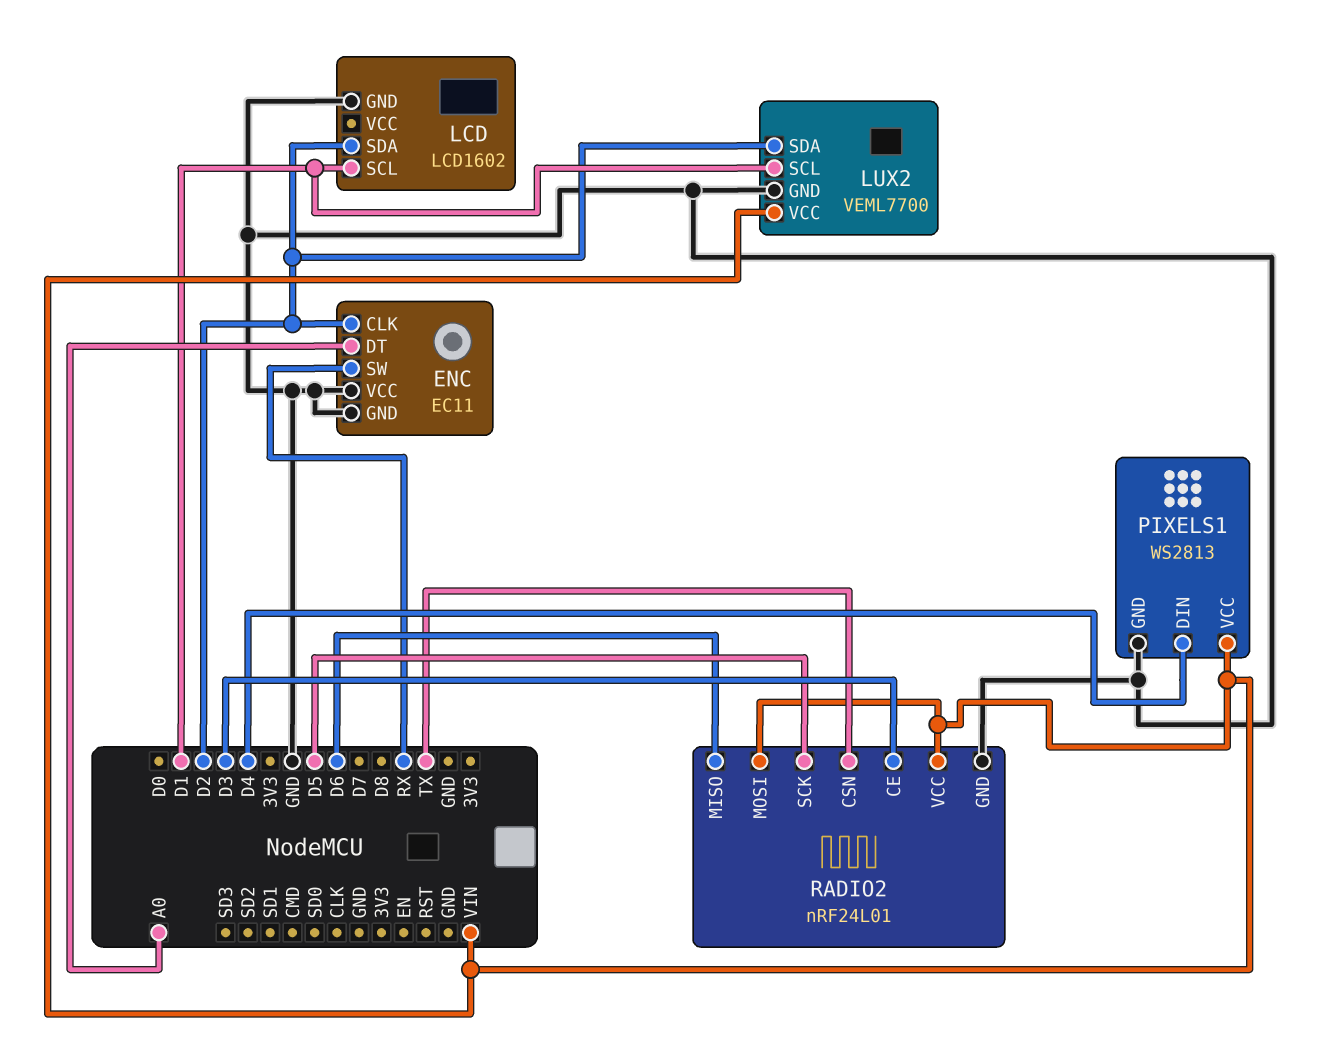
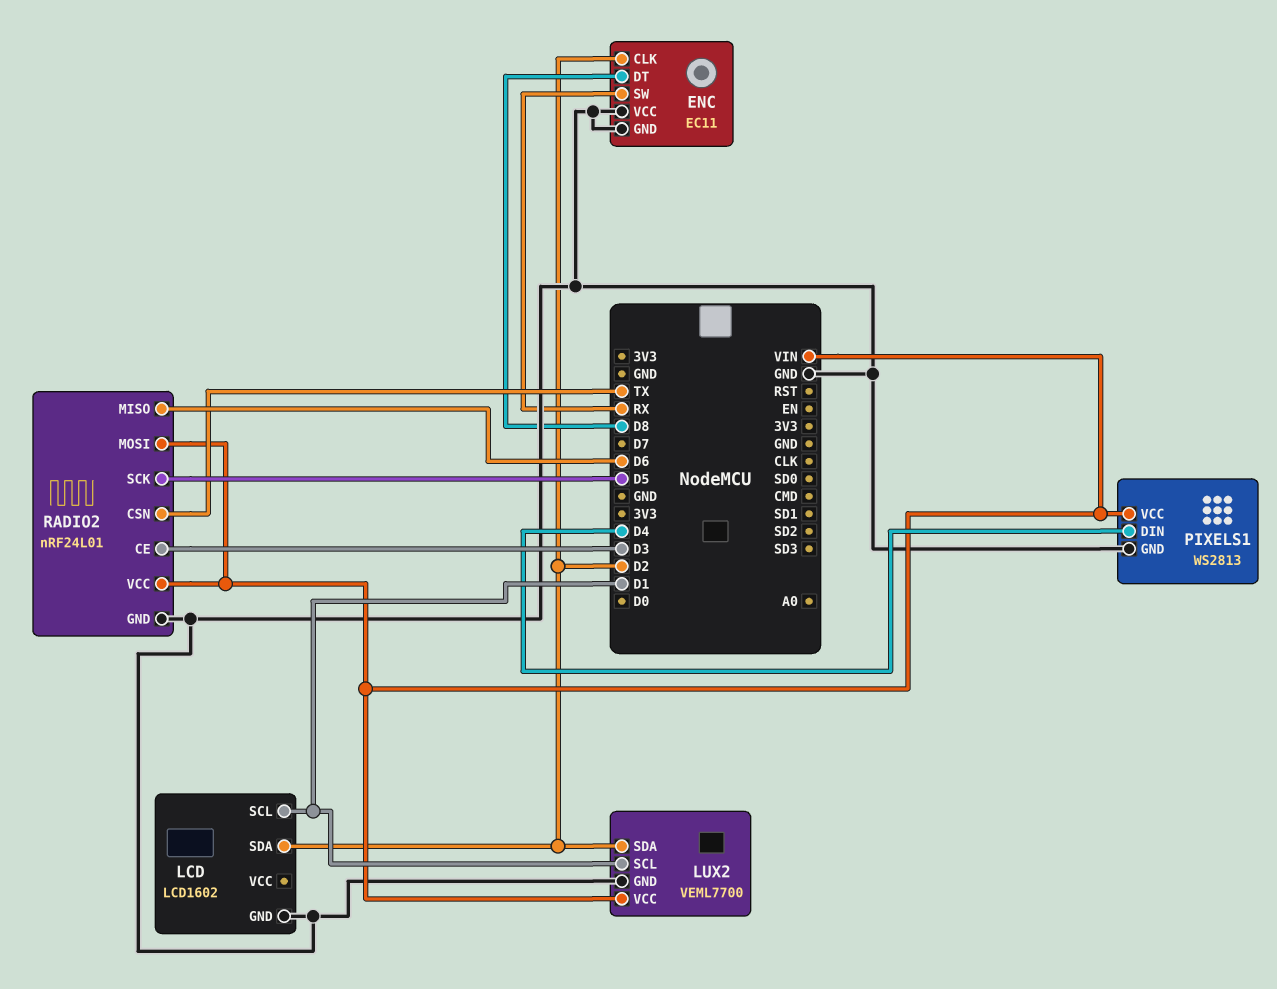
ENC pin DT: A0 -> D8

